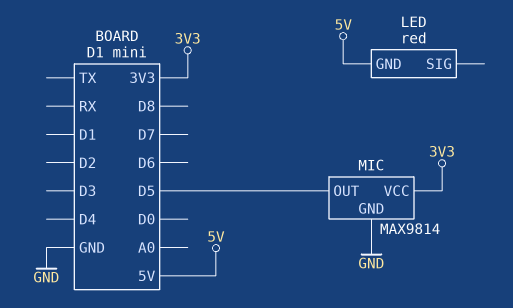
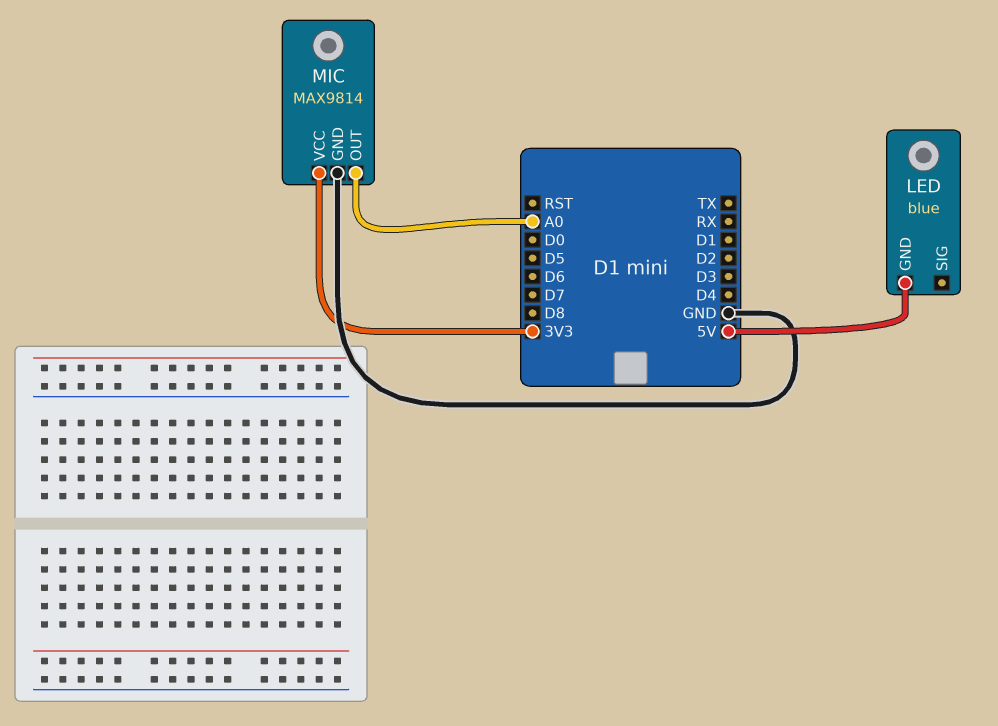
LED: red -> blue
MIC pin OUT: D5 -> A0

